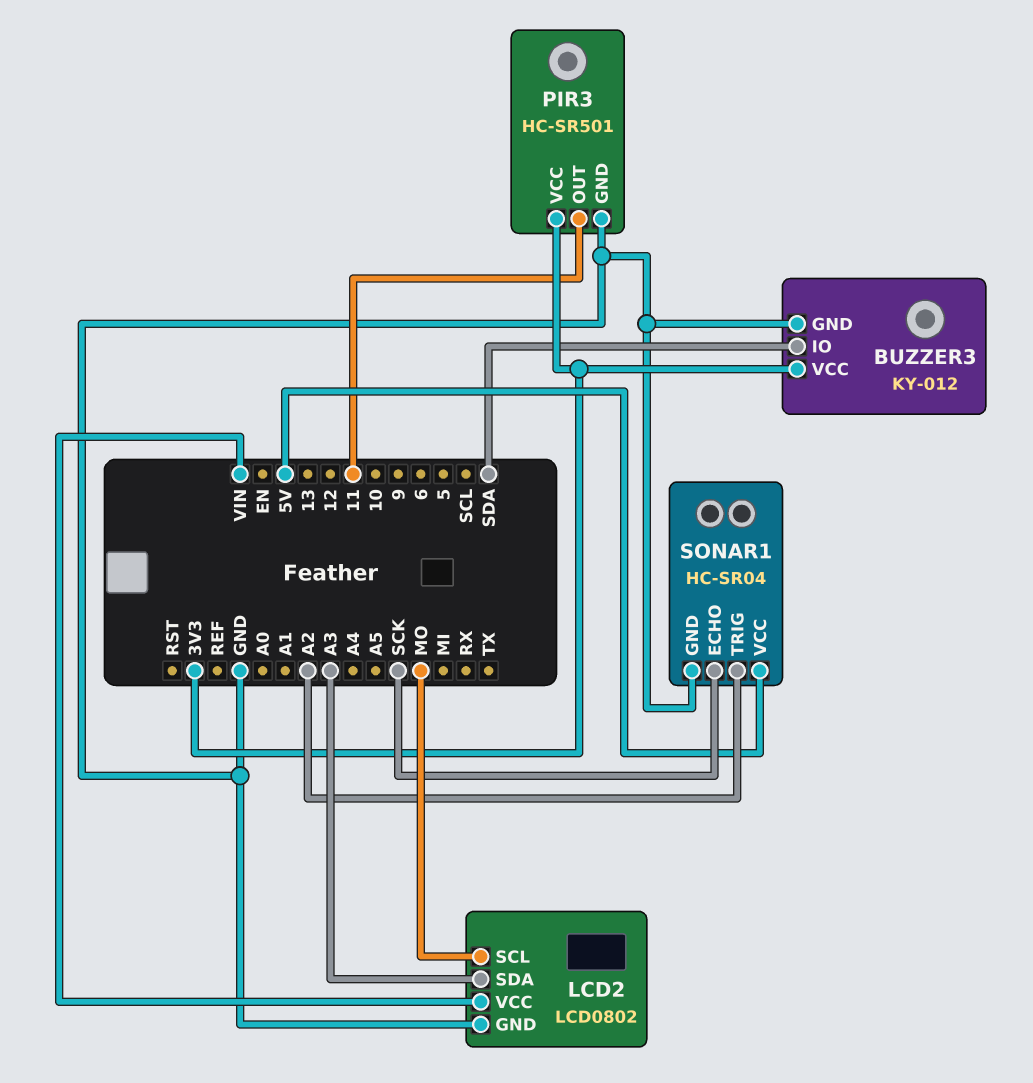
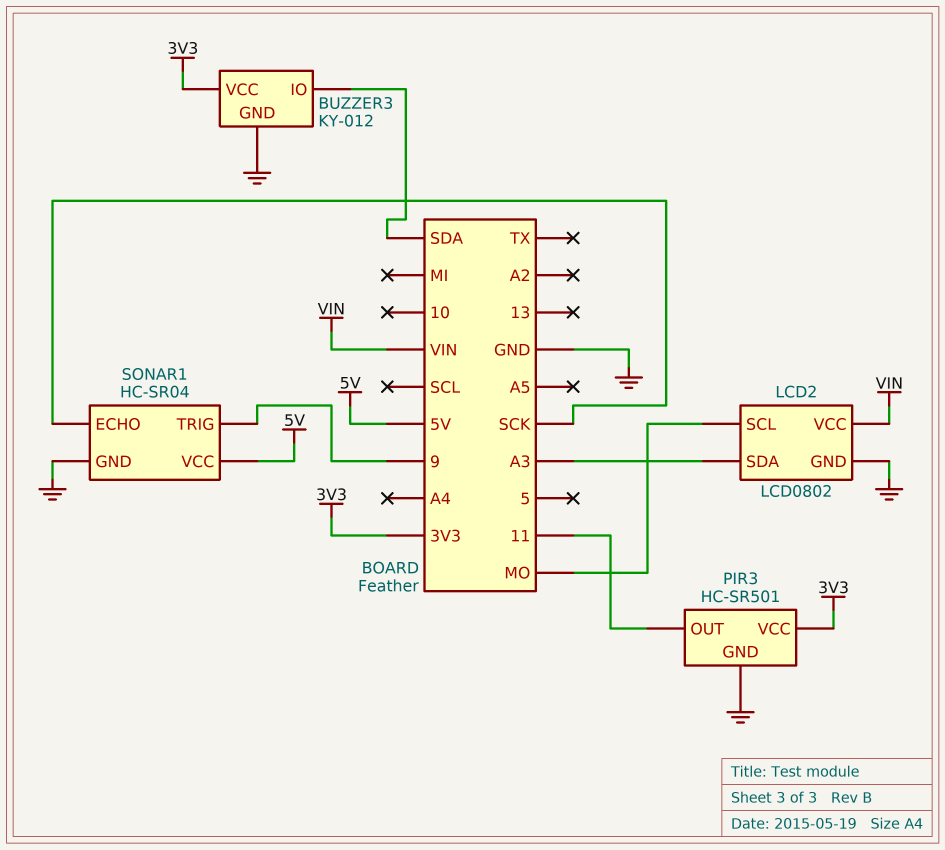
SONAR1 pin TRIG: A2 -> 9

